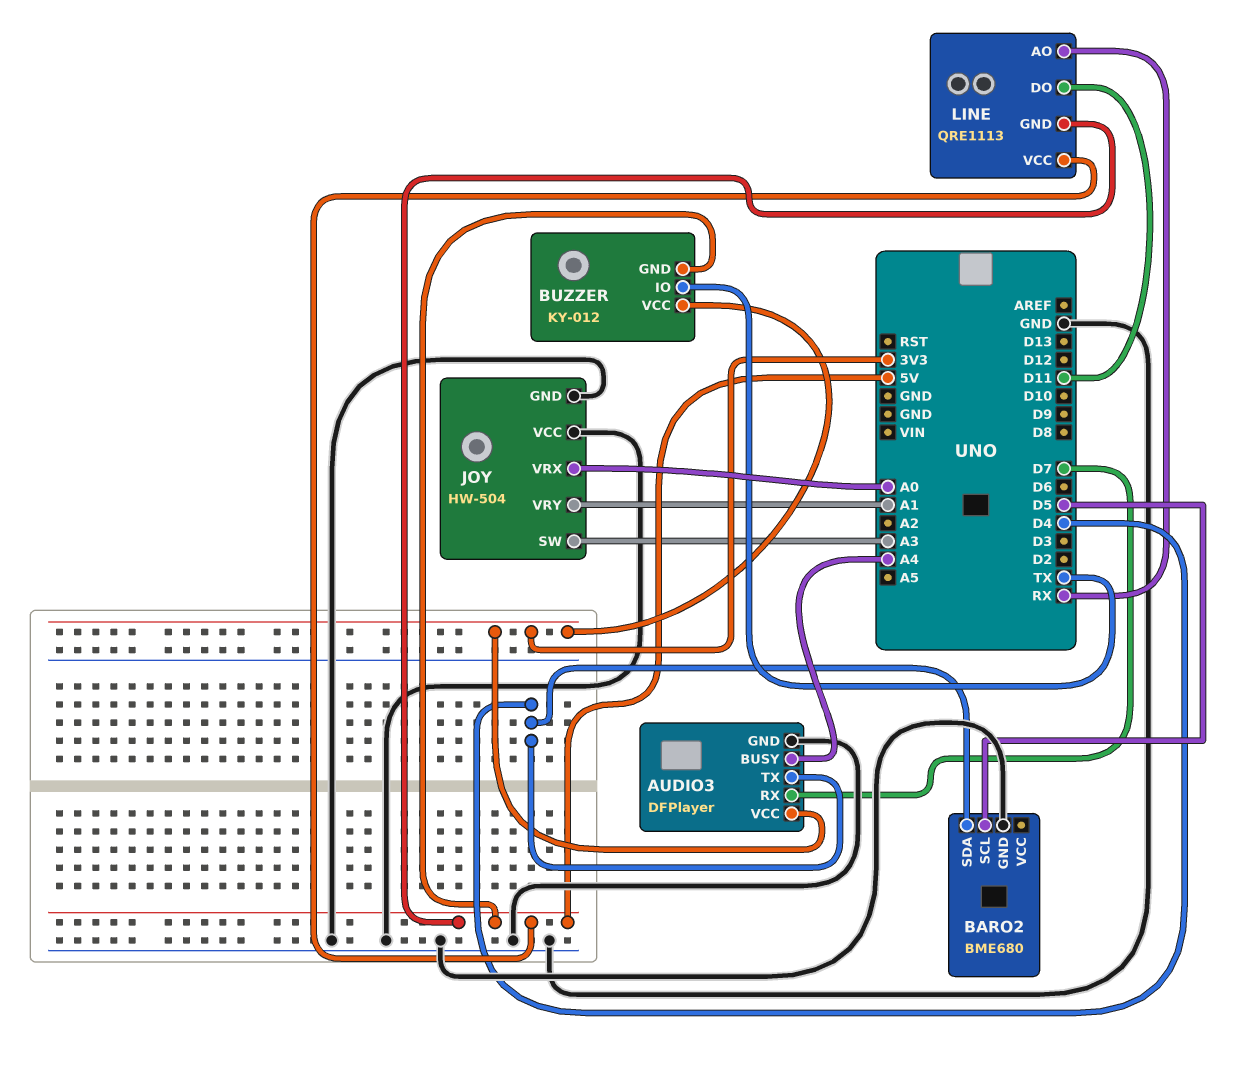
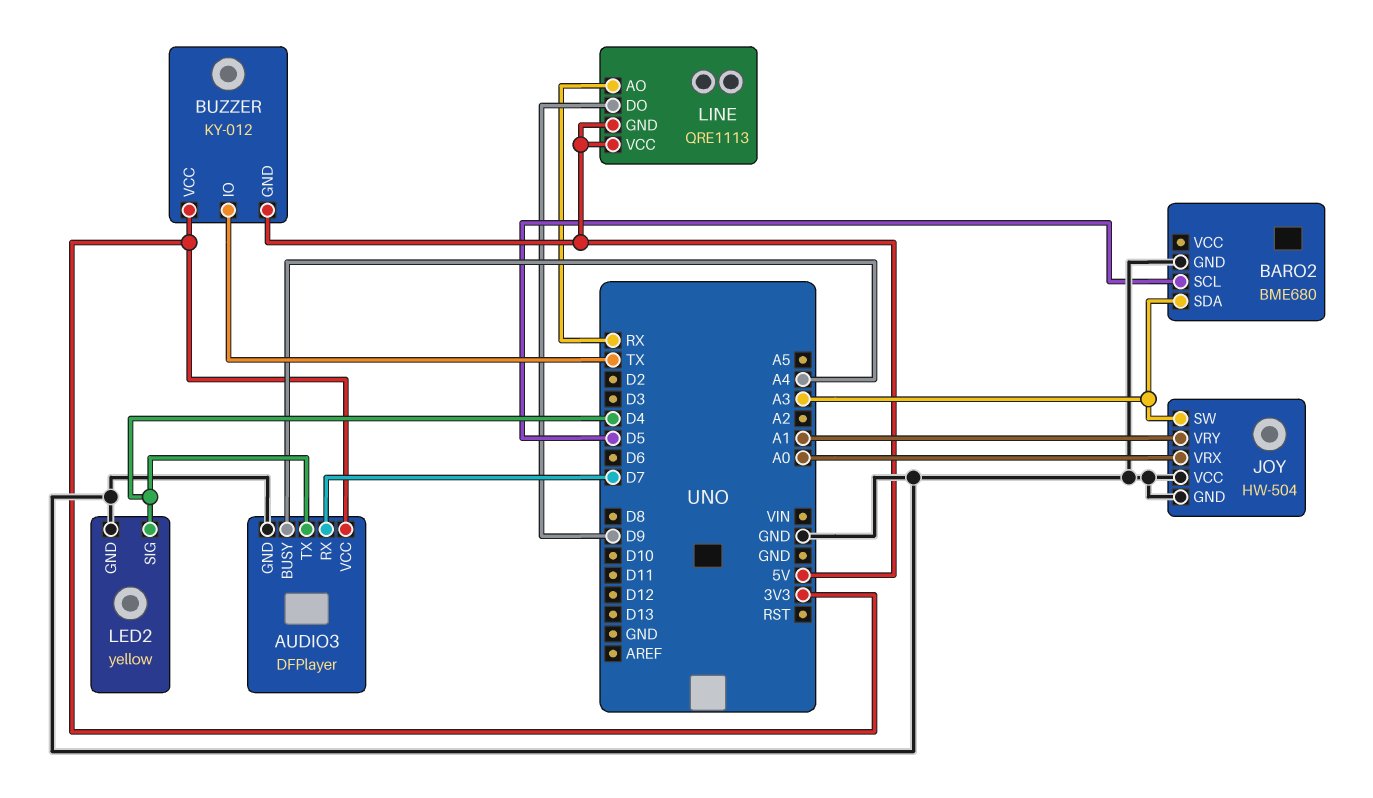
BARO2 pin SDA: D4 -> A3
LED2: none -> yellow
LED2 pin GND: none -> GND
LED2 pin SIG: none -> D4
LINE pin DO: D11 -> D9

